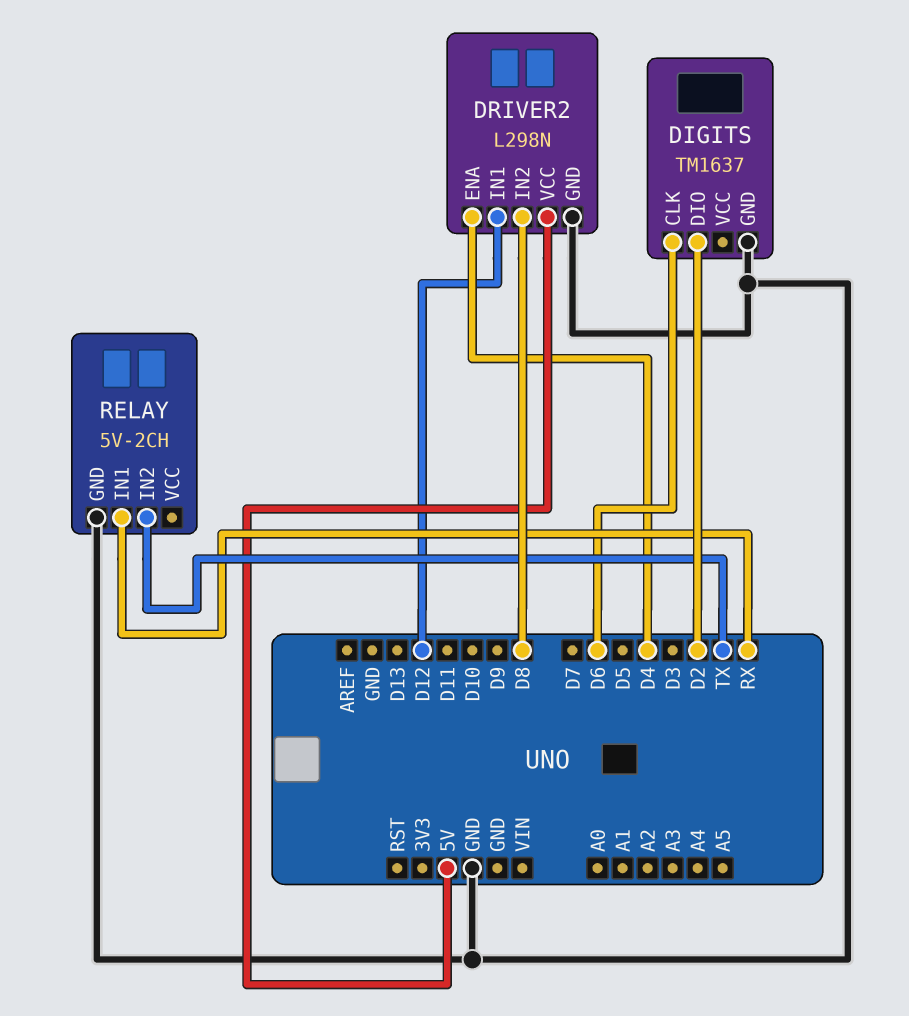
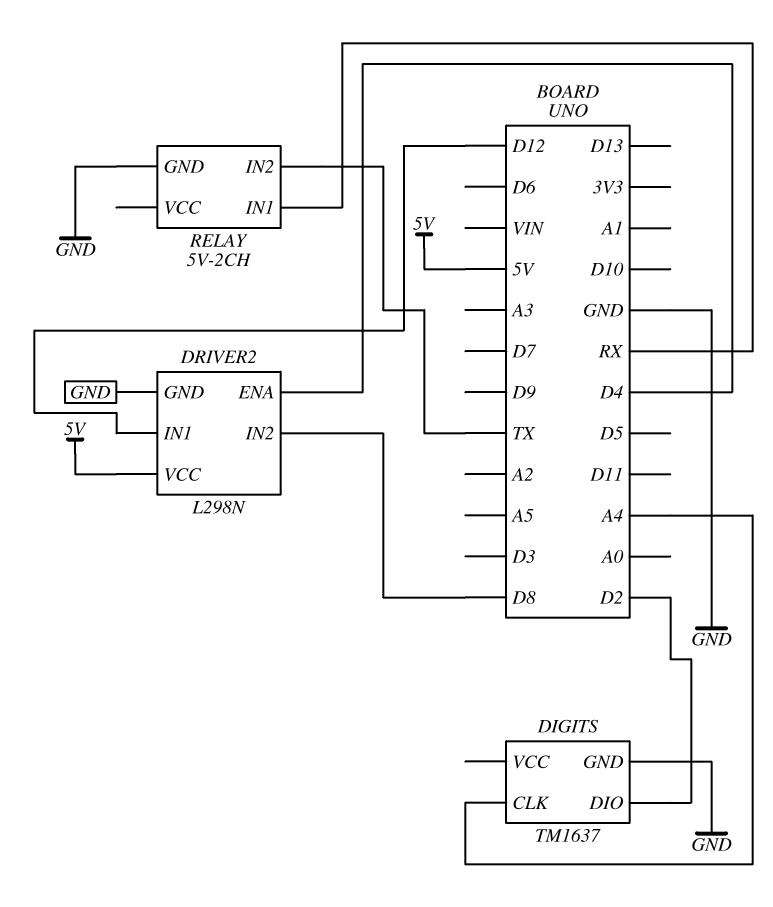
DIGITS pin CLK: D6 -> A4

